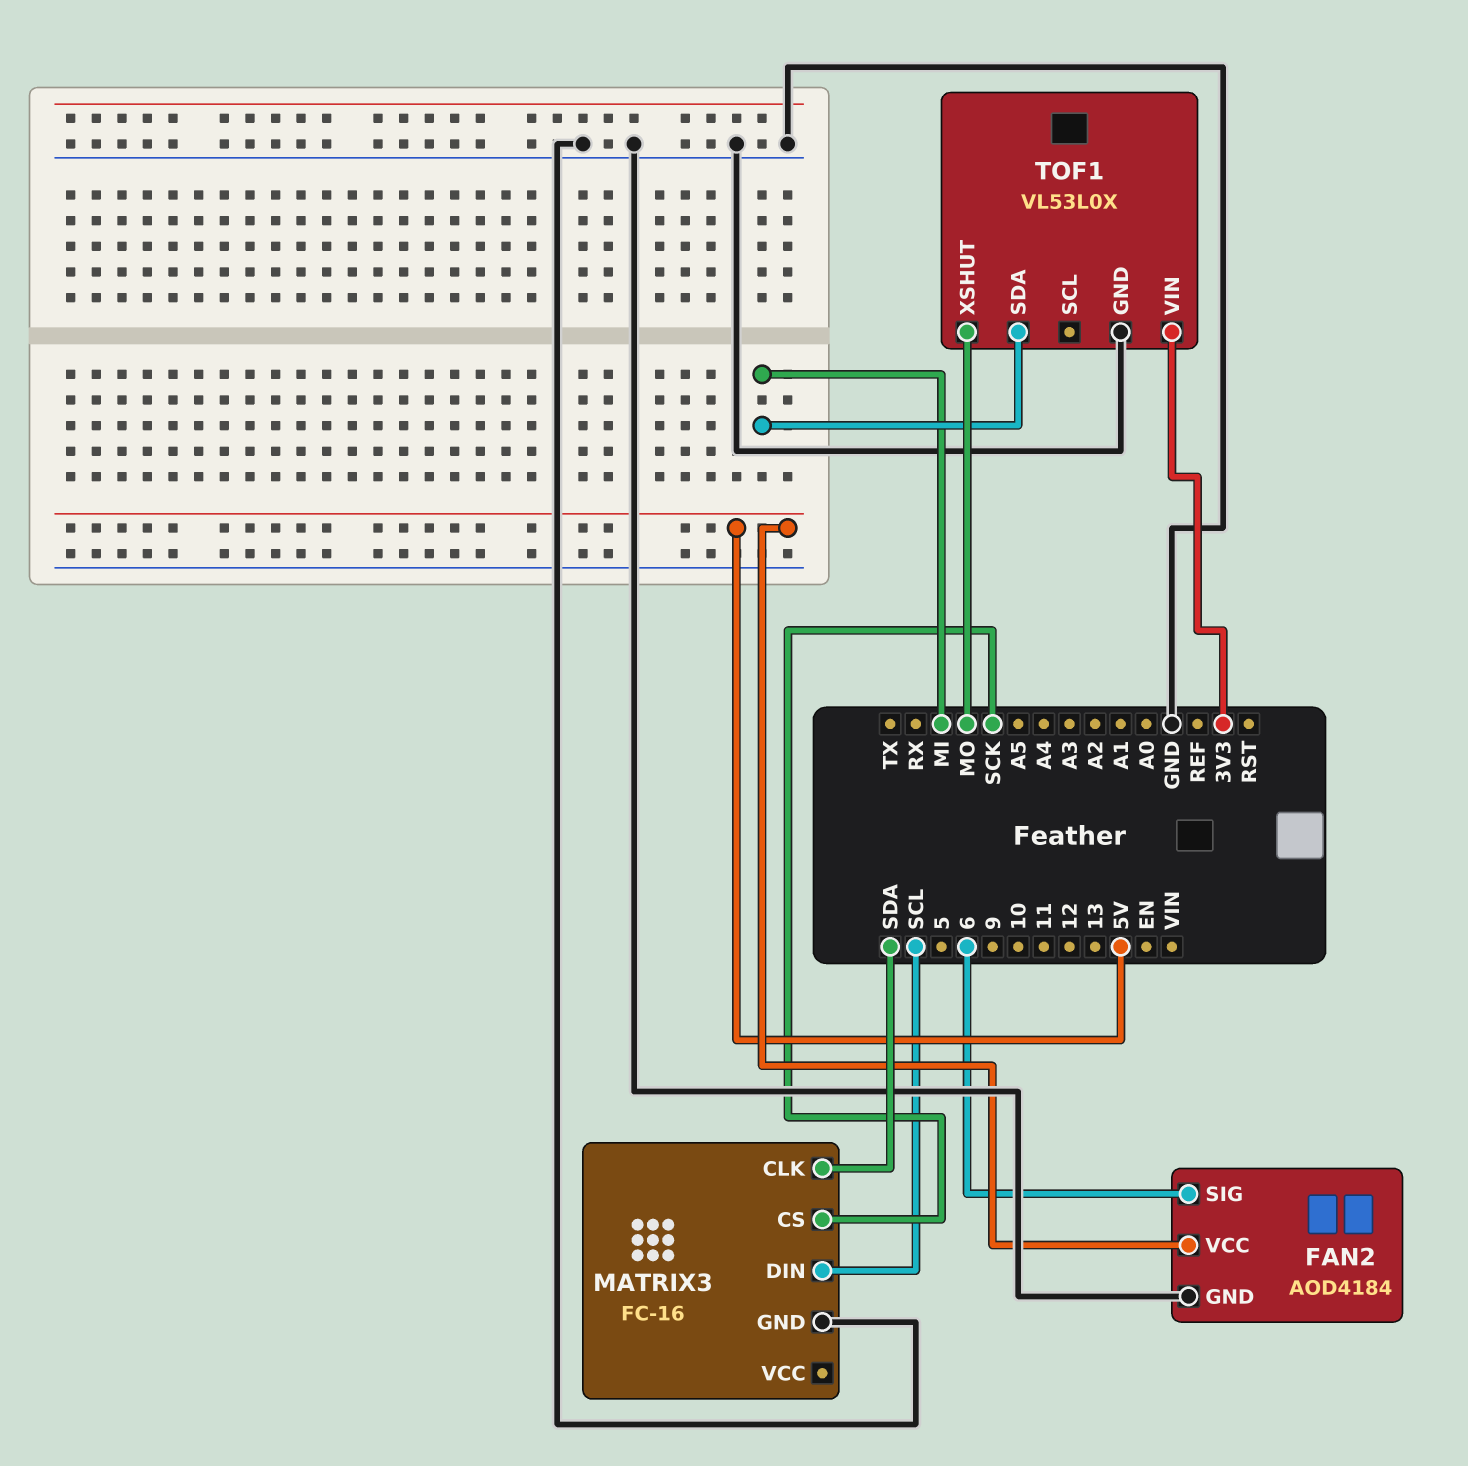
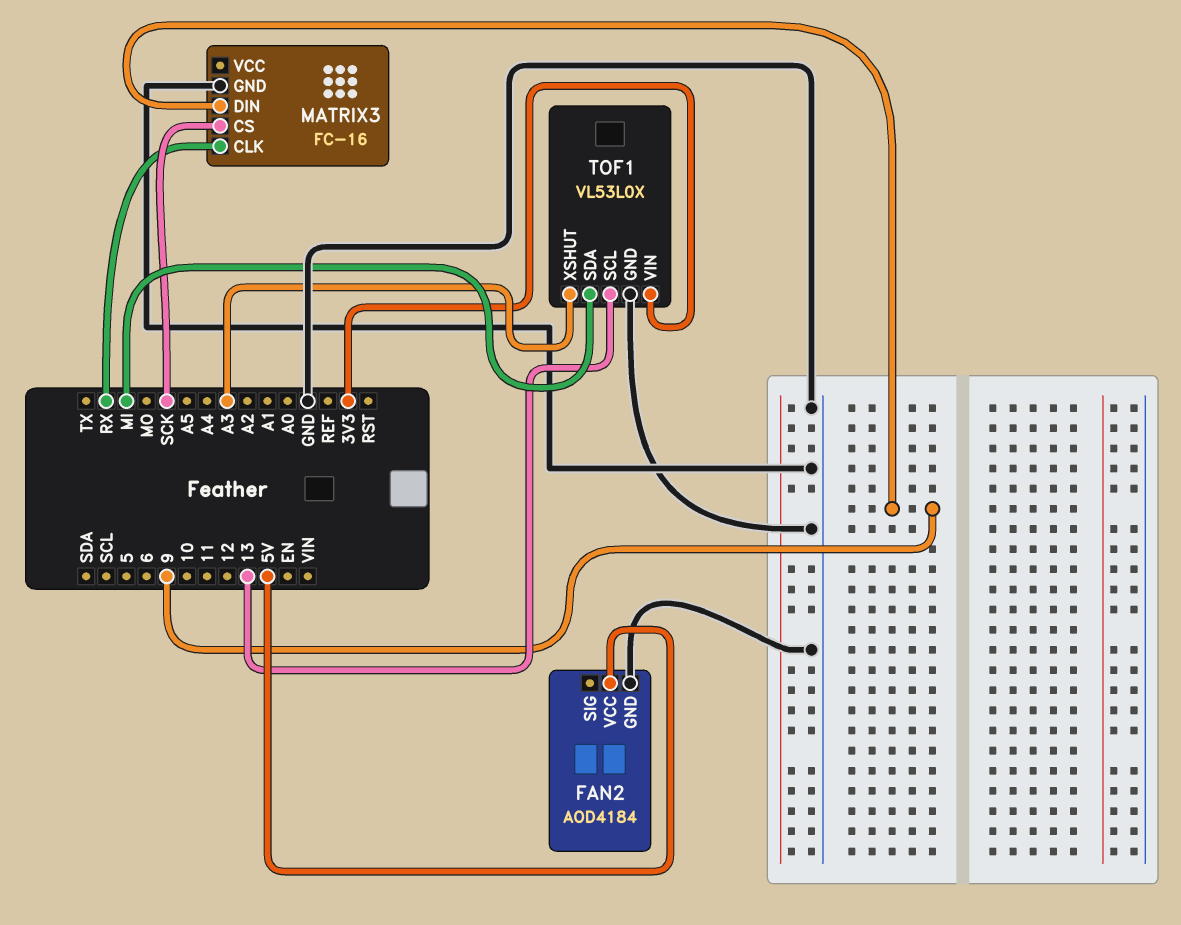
FAN2 pin SIG: 6 -> none
MATRIX3 pin CLK: SDA -> RX
MATRIX3 pin DIN: SCL -> 9
TOF1 pin SCL: none -> 13
TOF1 pin XSHUT: MO -> A3

